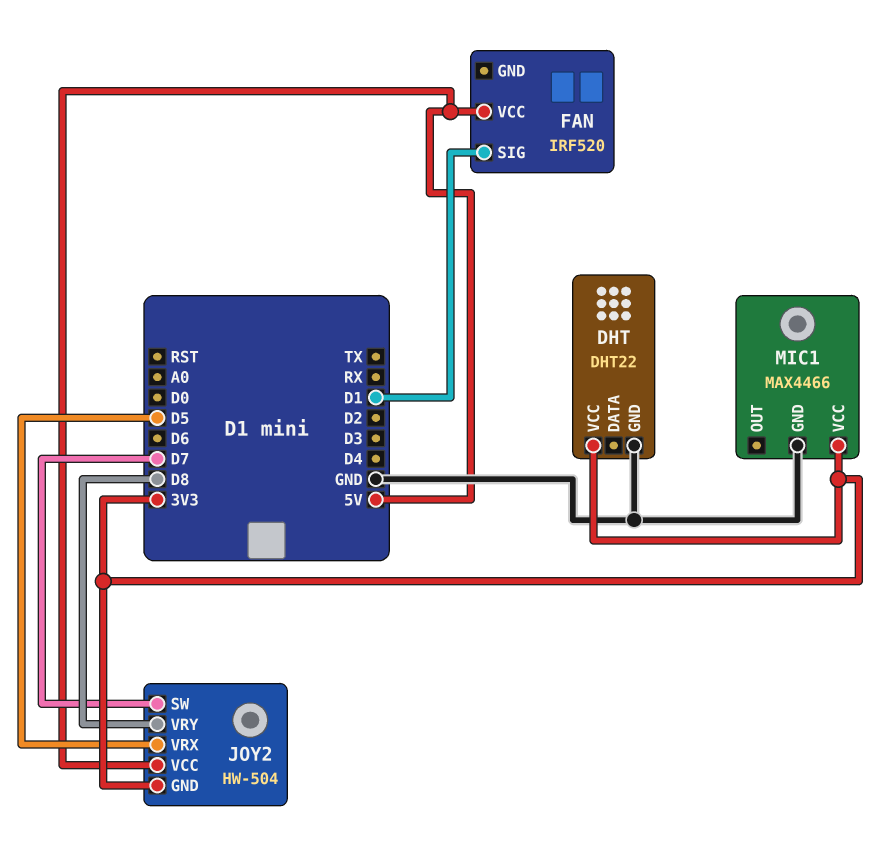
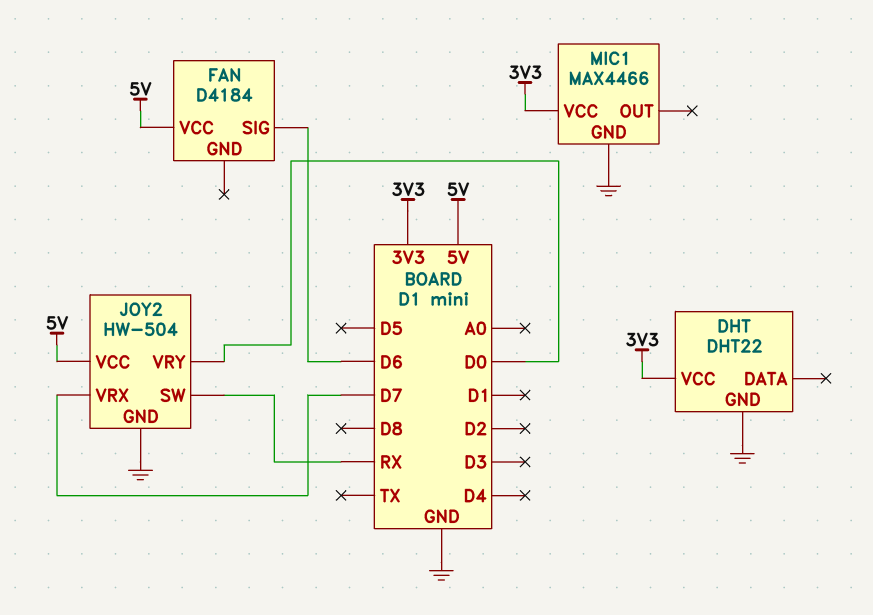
FAN: IRF520 -> D4184
FAN pin SIG: D1 -> D6
JOY2 pin GND: 3V3 -> GND
JOY2 pin SW: D7 -> RX
JOY2 pin VRX: D5 -> D7
JOY2 pin VRY: D8 -> D0

